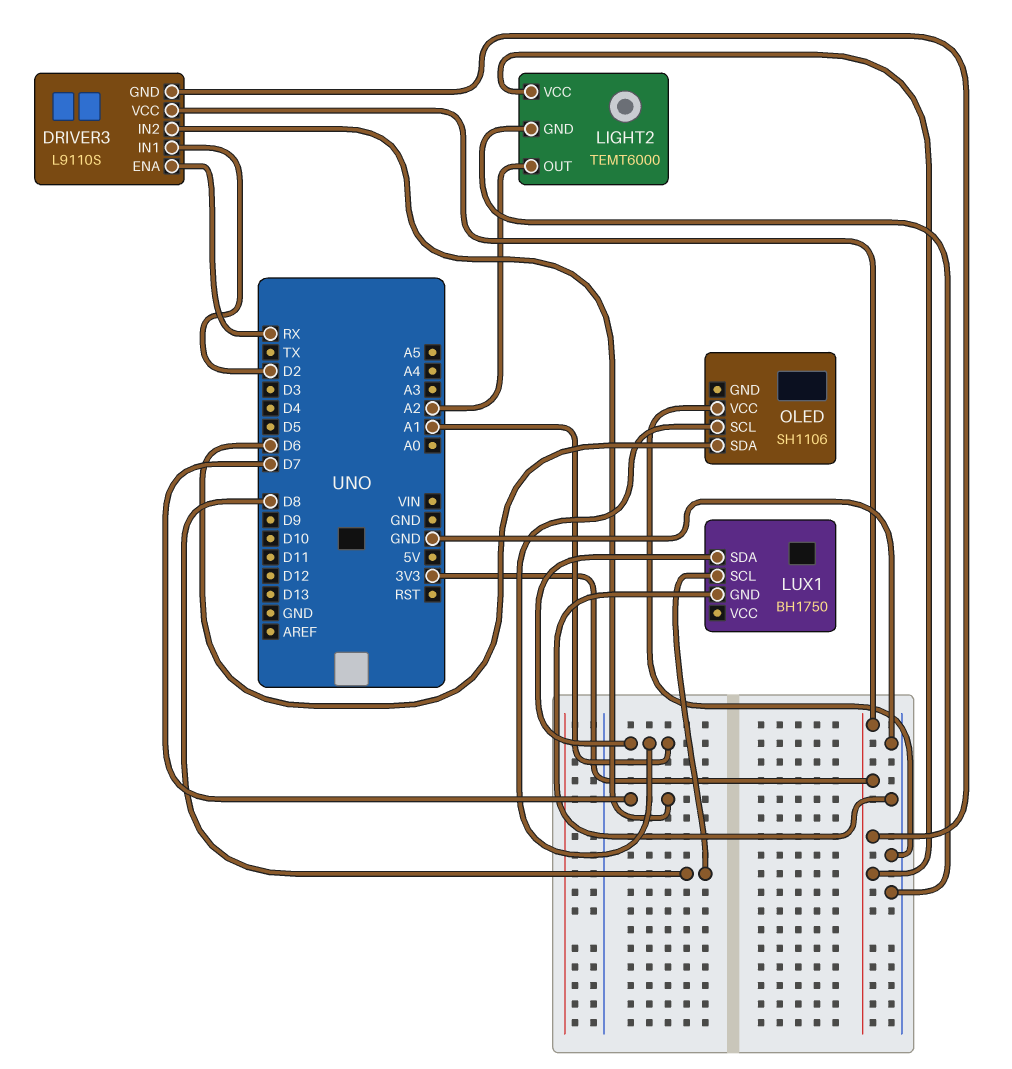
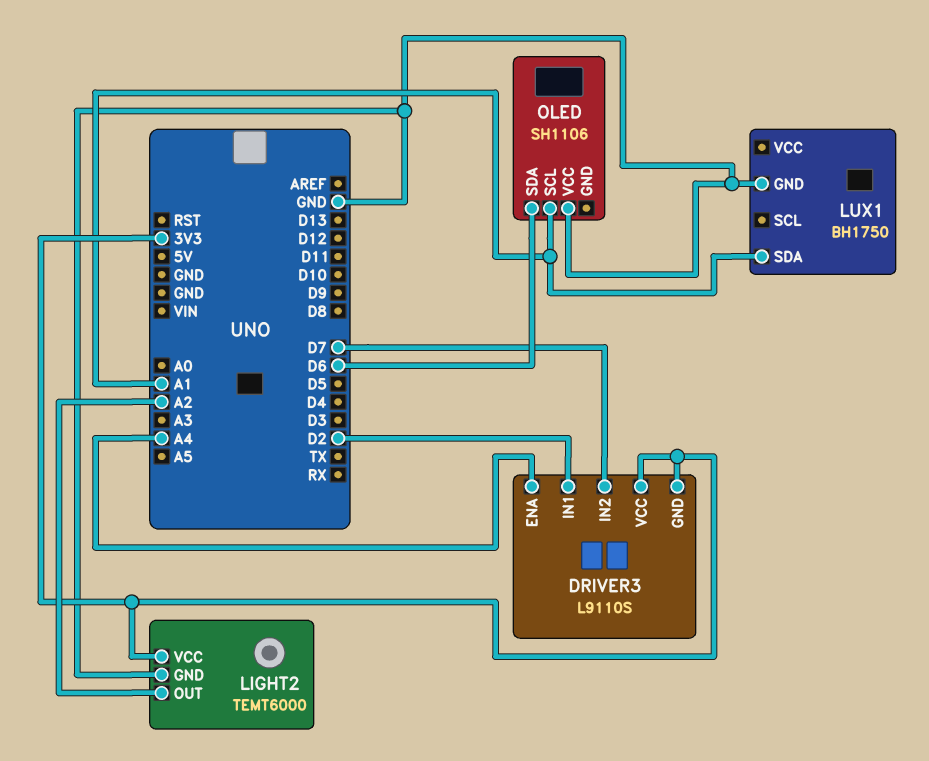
DRIVER3 pin ENA: RX -> A4
LUX1 pin SCL: D8 -> none

